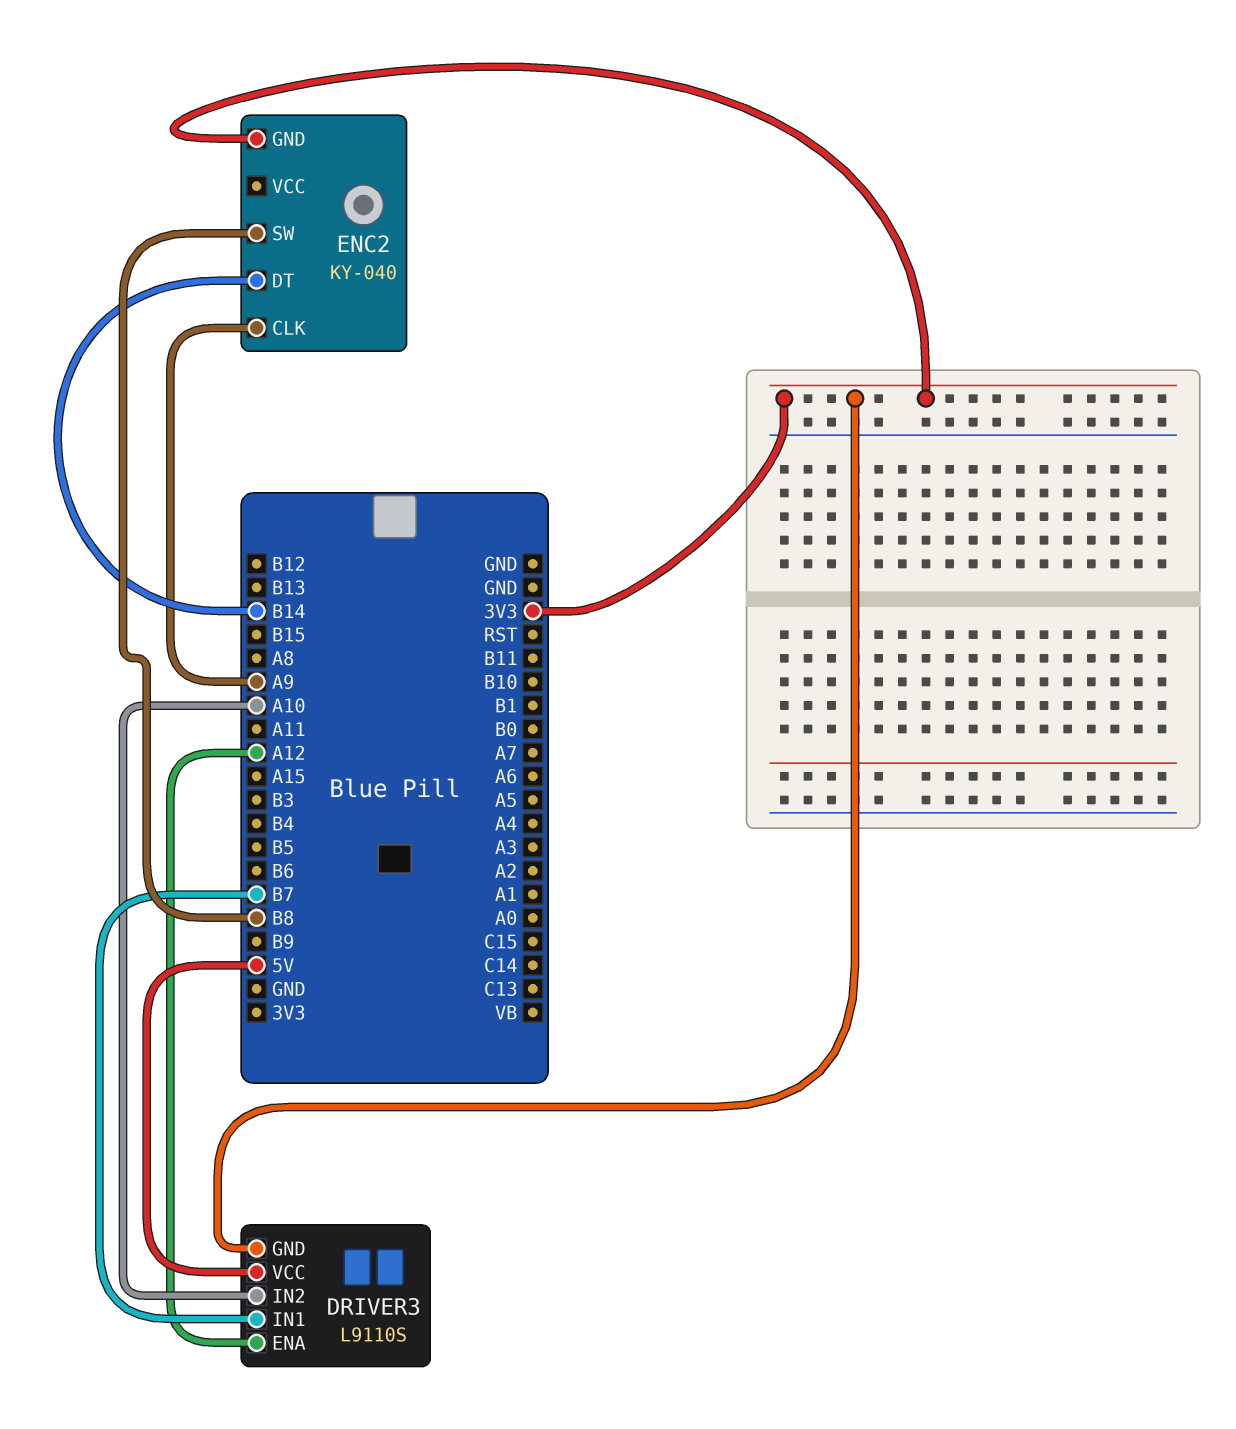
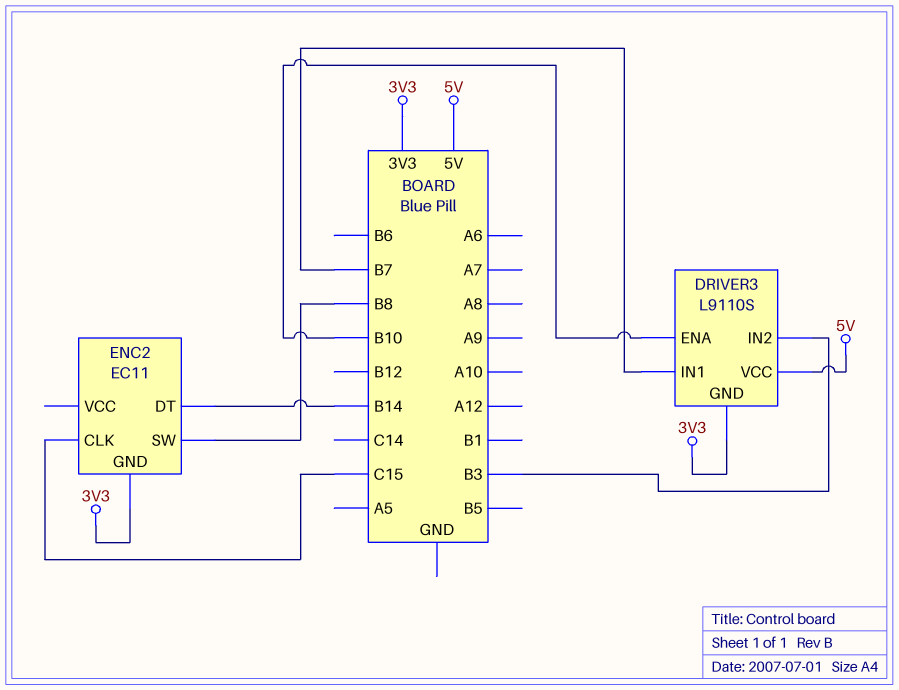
DRIVER3 pin ENA: A12 -> B10
DRIVER3 pin IN2: A10 -> B3
ENC2: KY-040 -> EC11
ENC2 pin CLK: A9 -> C15

